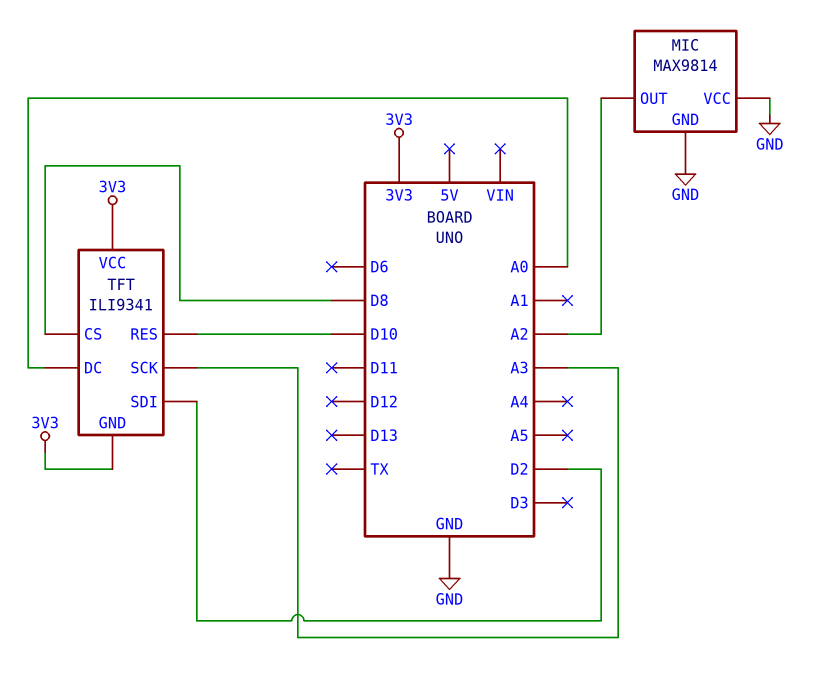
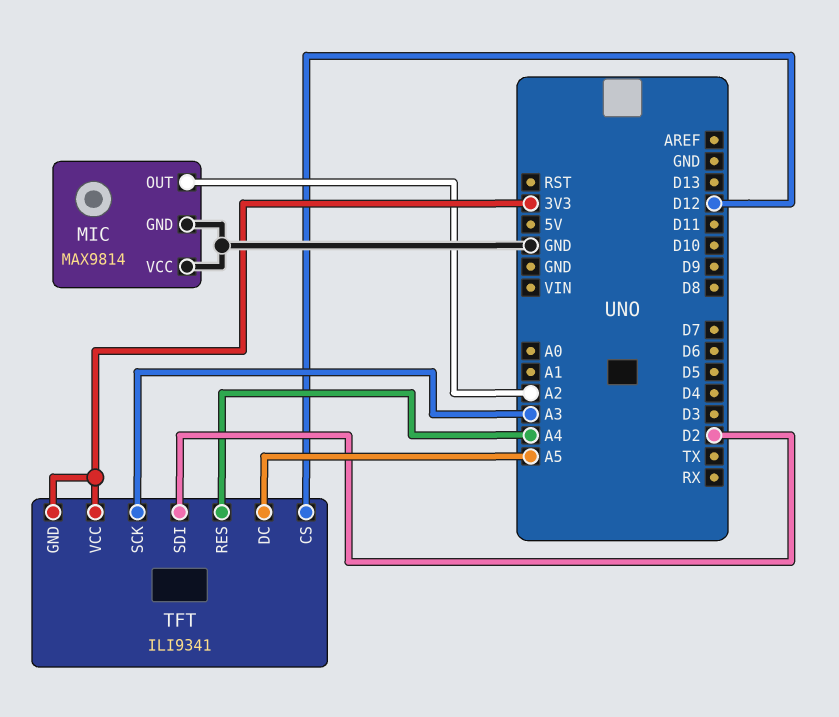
TFT pin CS: D8 -> D12
TFT pin DC: A0 -> A5
TFT pin RES: D10 -> A4

